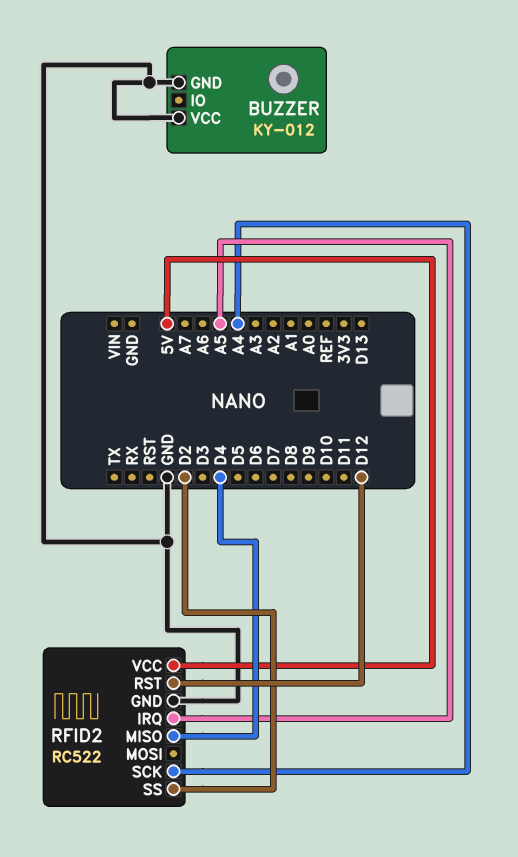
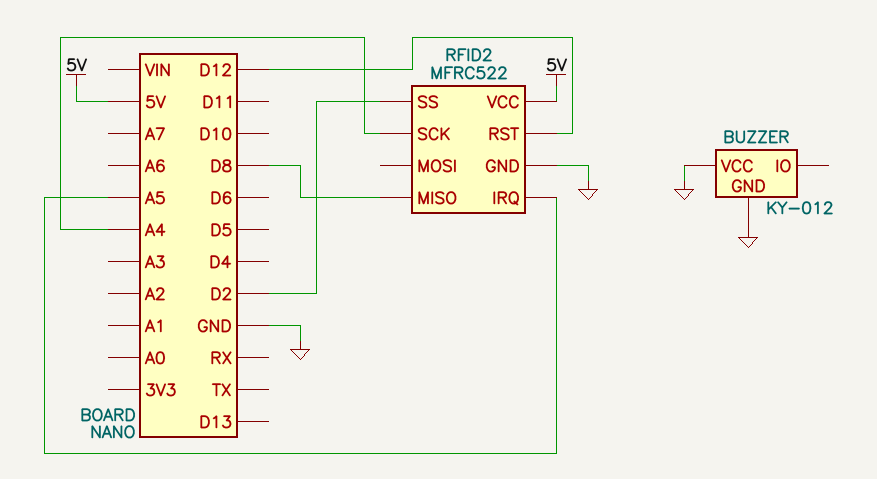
RFID2: RC522 -> MFRC522
RFID2 pin MISO: D4 -> D8

